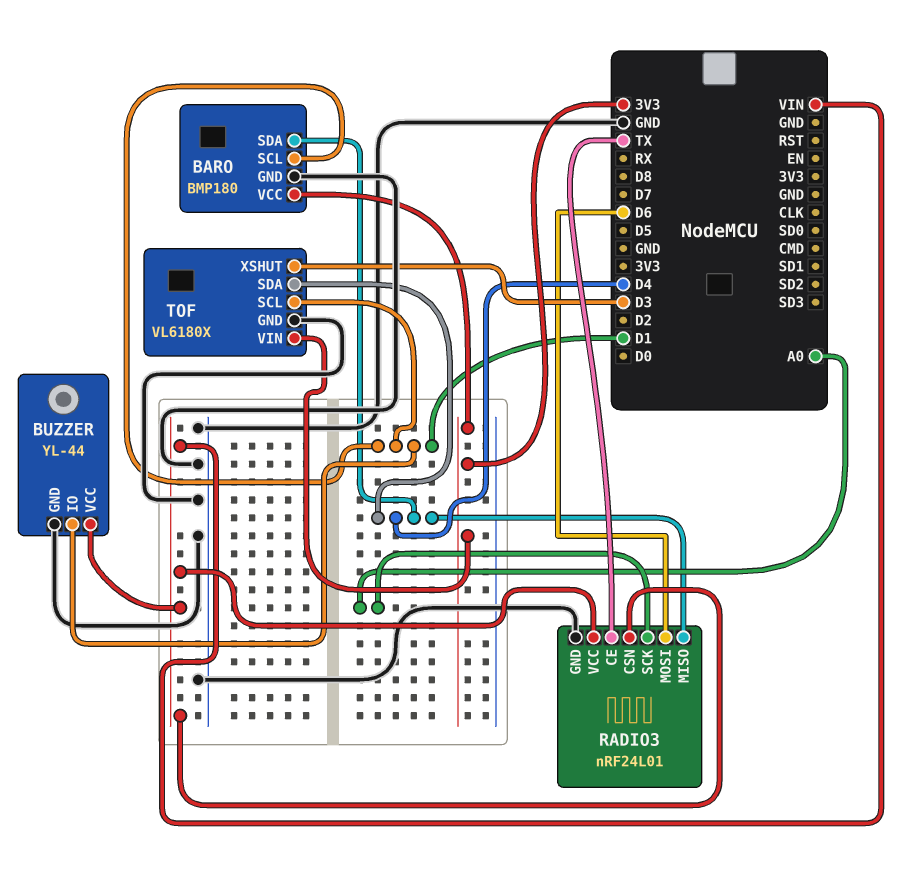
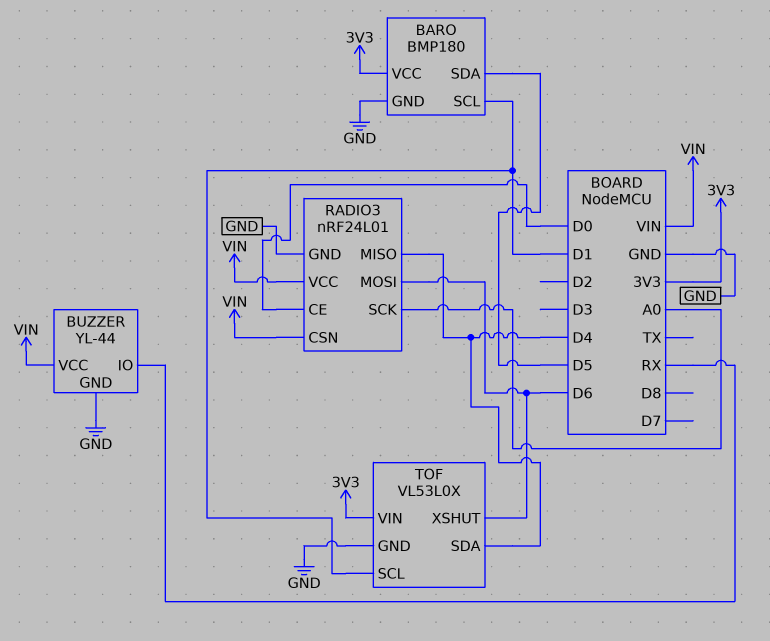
BARO pin SDA: D4 -> D5
BUZZER pin IO: D1 -> RX
RADIO3 pin CE: TX -> D0
TOF: VL6180X -> VL53L0X
TOF pin XSHUT: D3 -> D6

